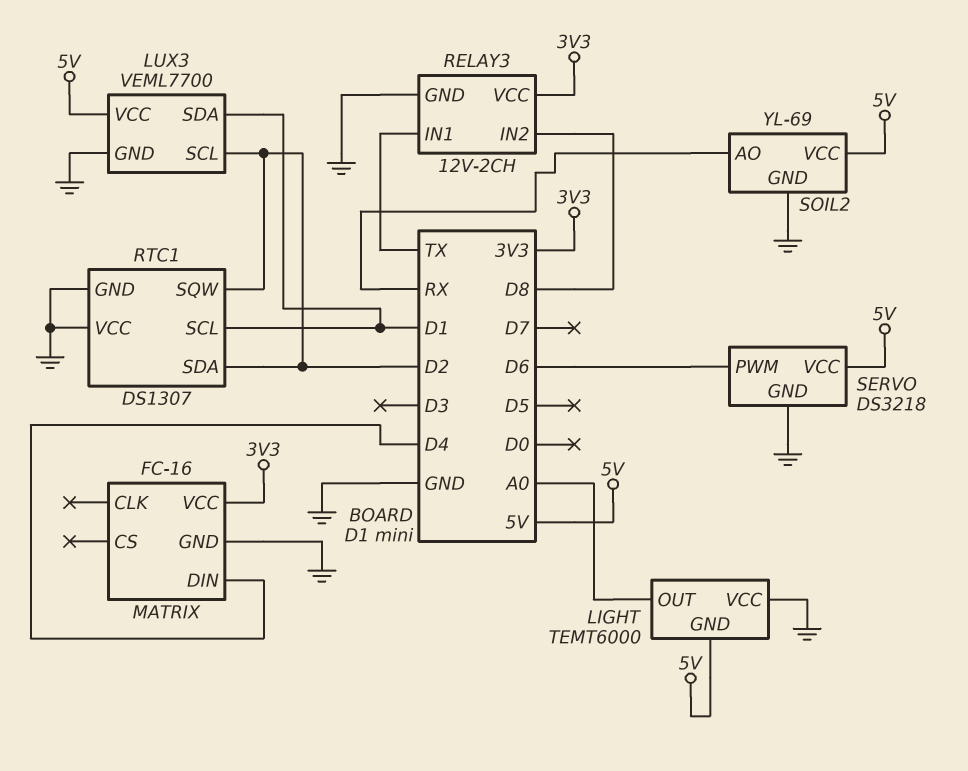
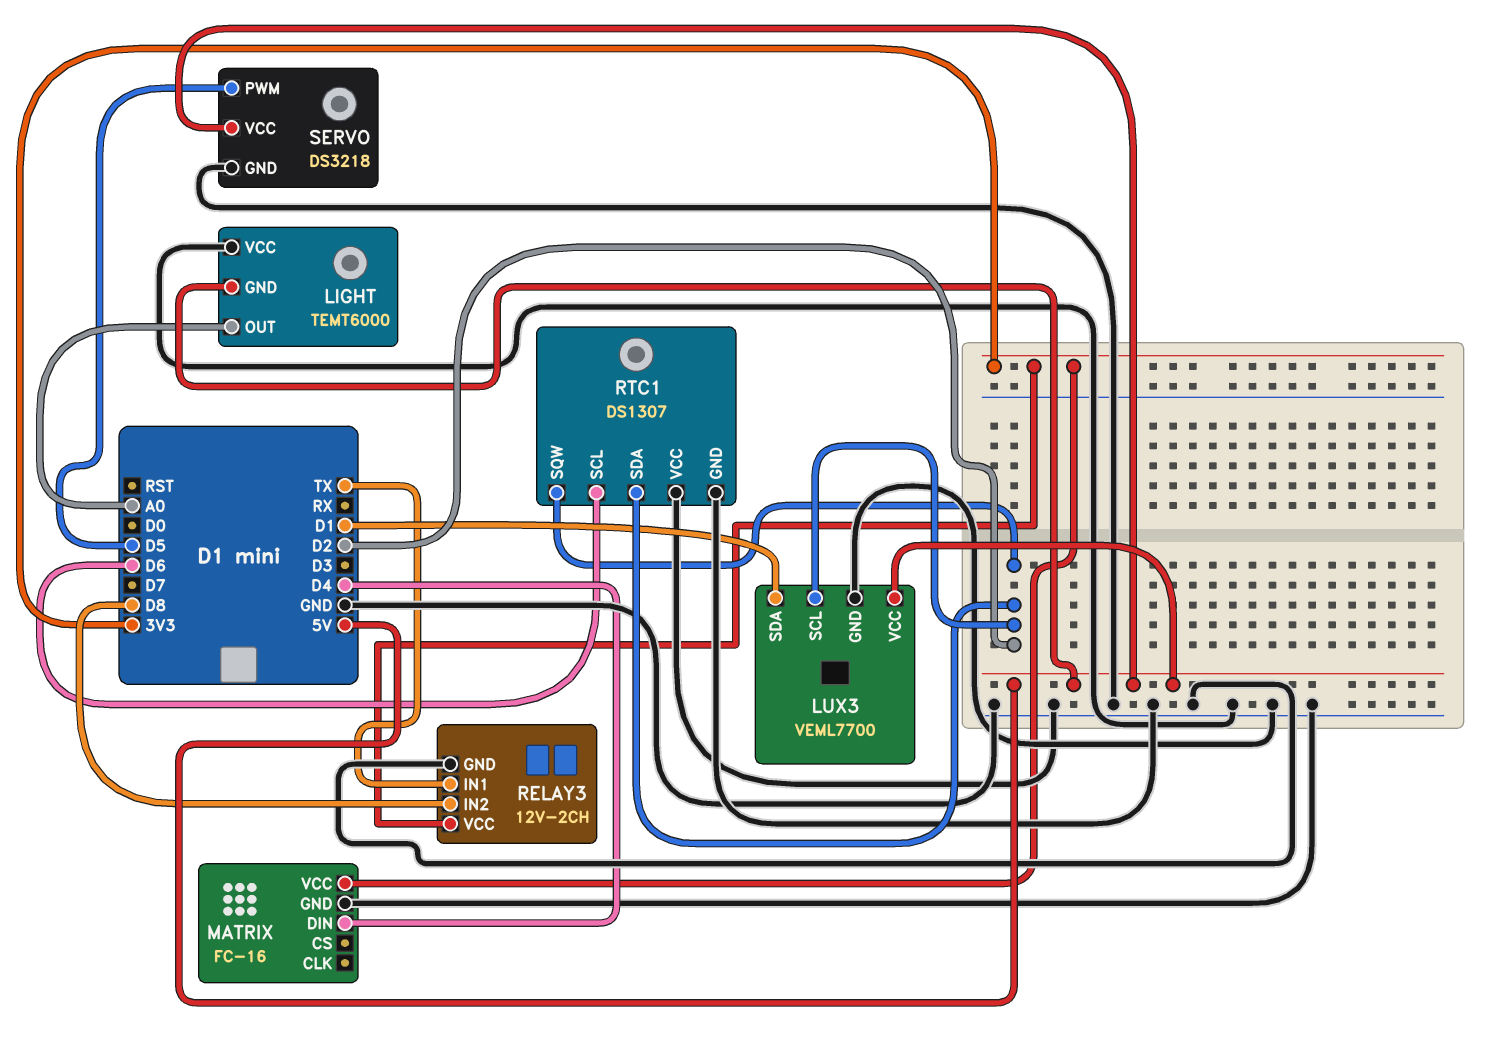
RTC1 pin SCL: D1 -> D6
SERVO pin PWM: D6 -> D5
SOIL2: YL-69 -> none
SOIL2 pin AO: RX -> none
SOIL2 pin GND: GND -> none
SOIL2 pin VCC: 5V -> none

